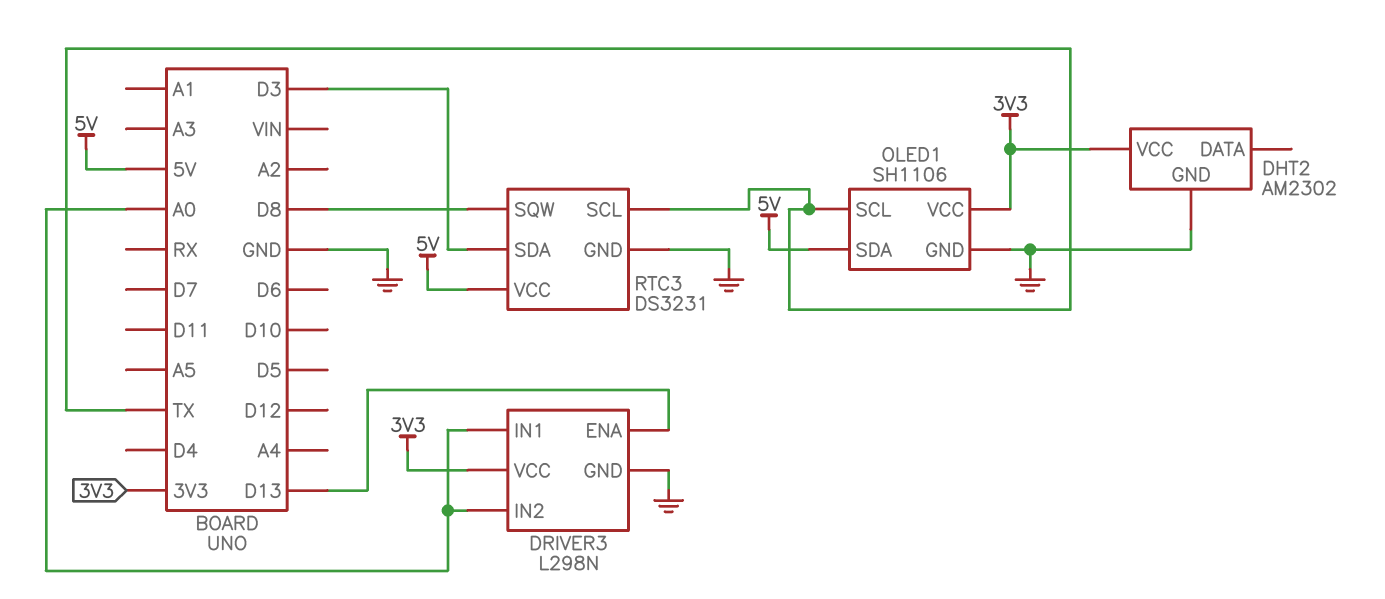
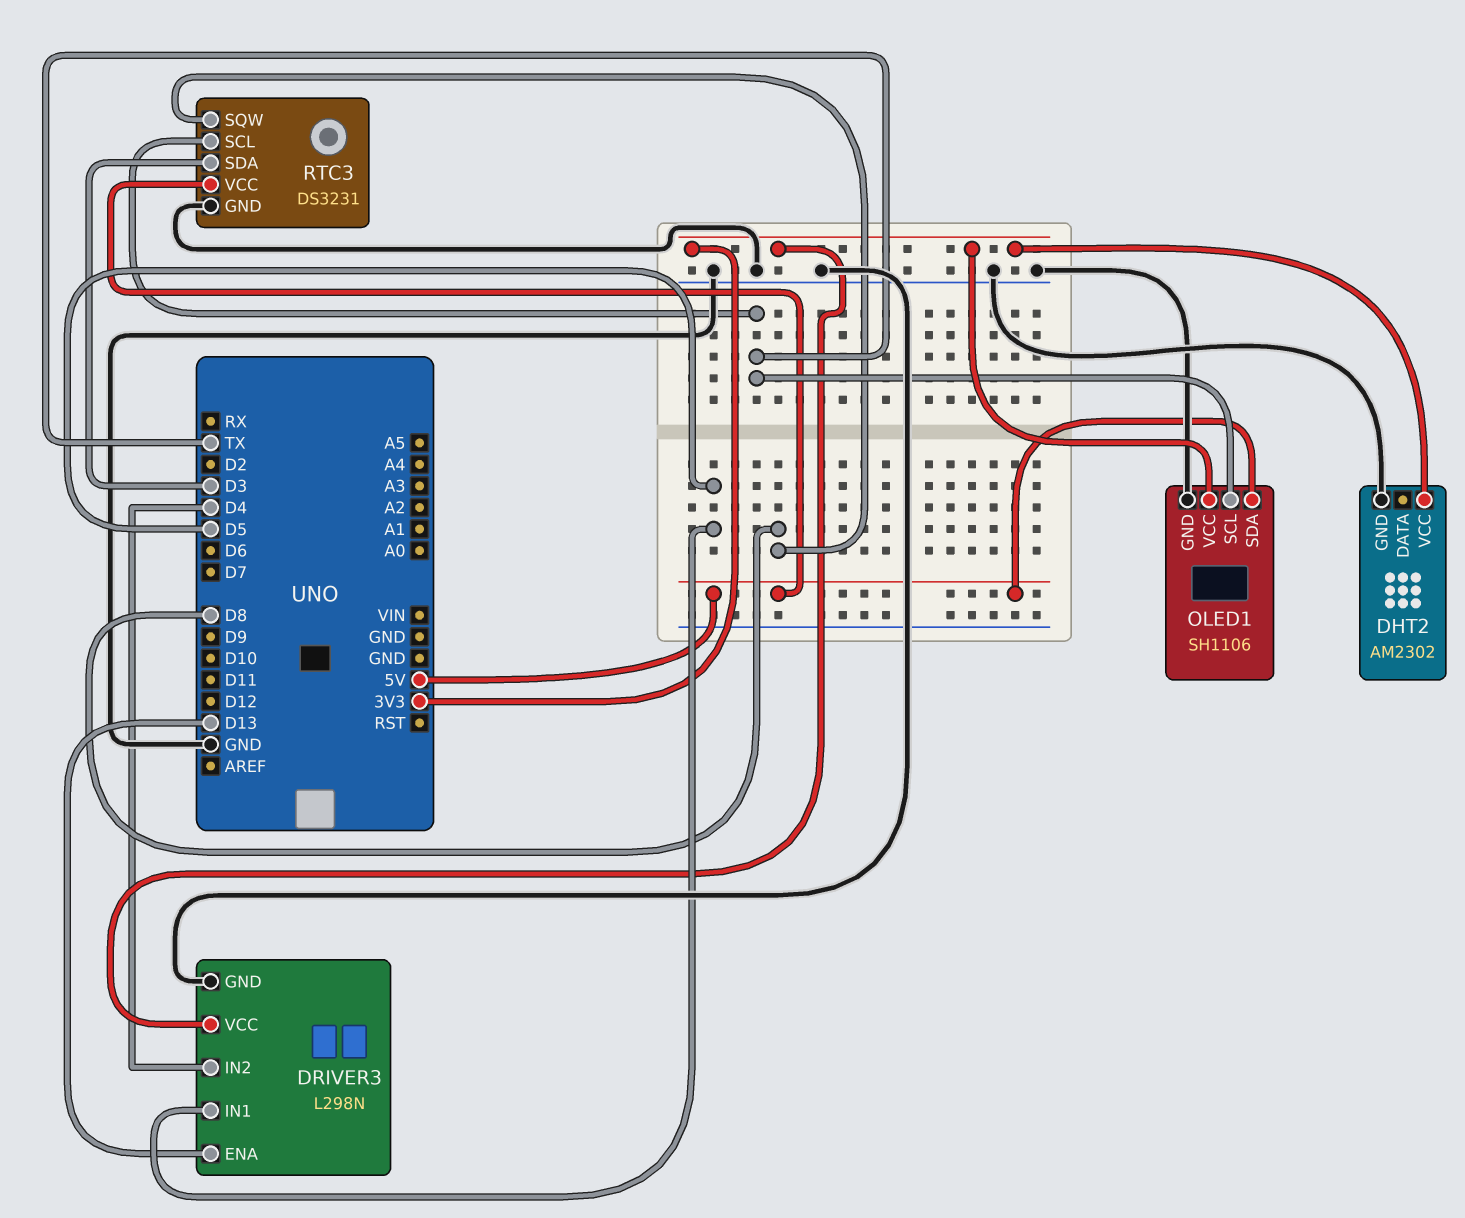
DRIVER3 pin IN1: A0 -> D5
DRIVER3 pin IN2: A0 -> D4

